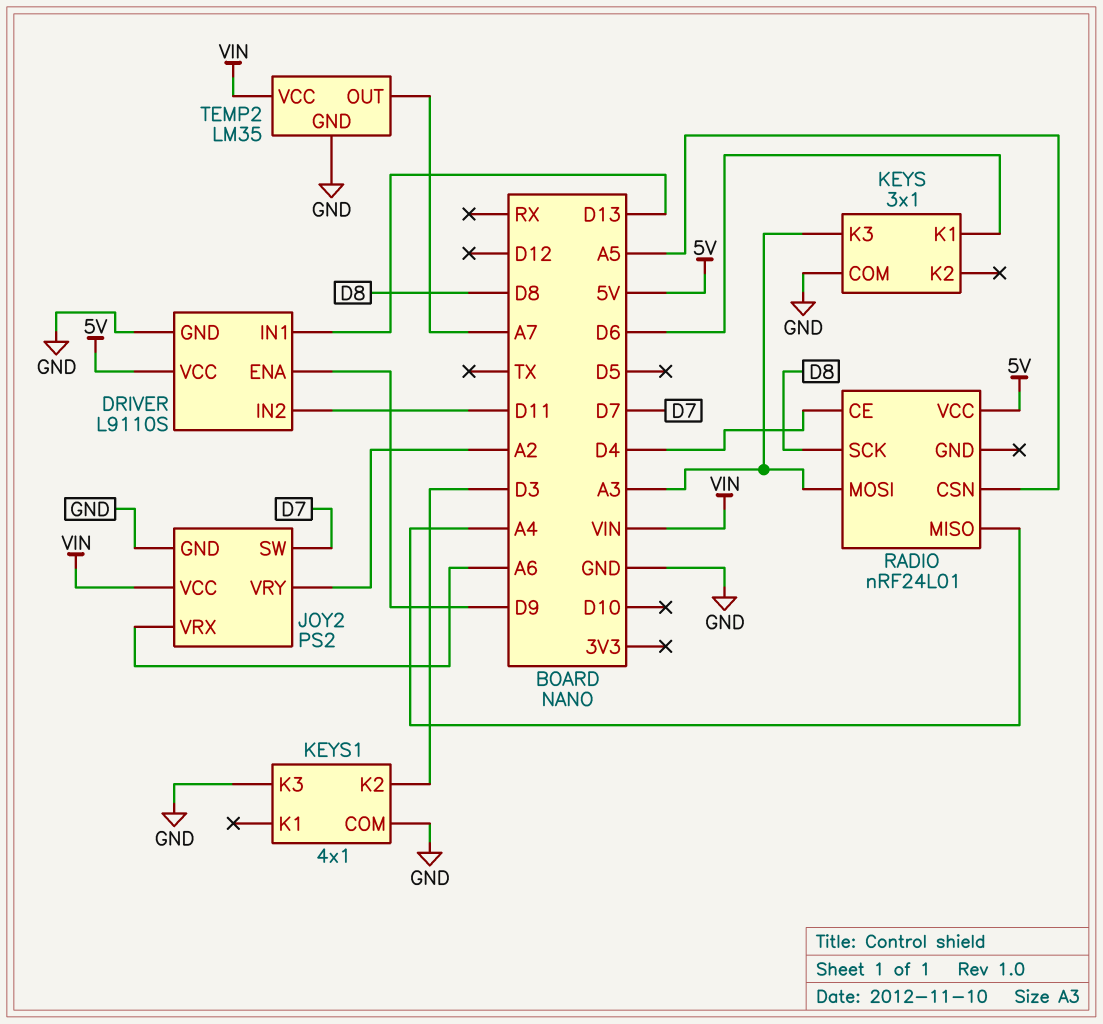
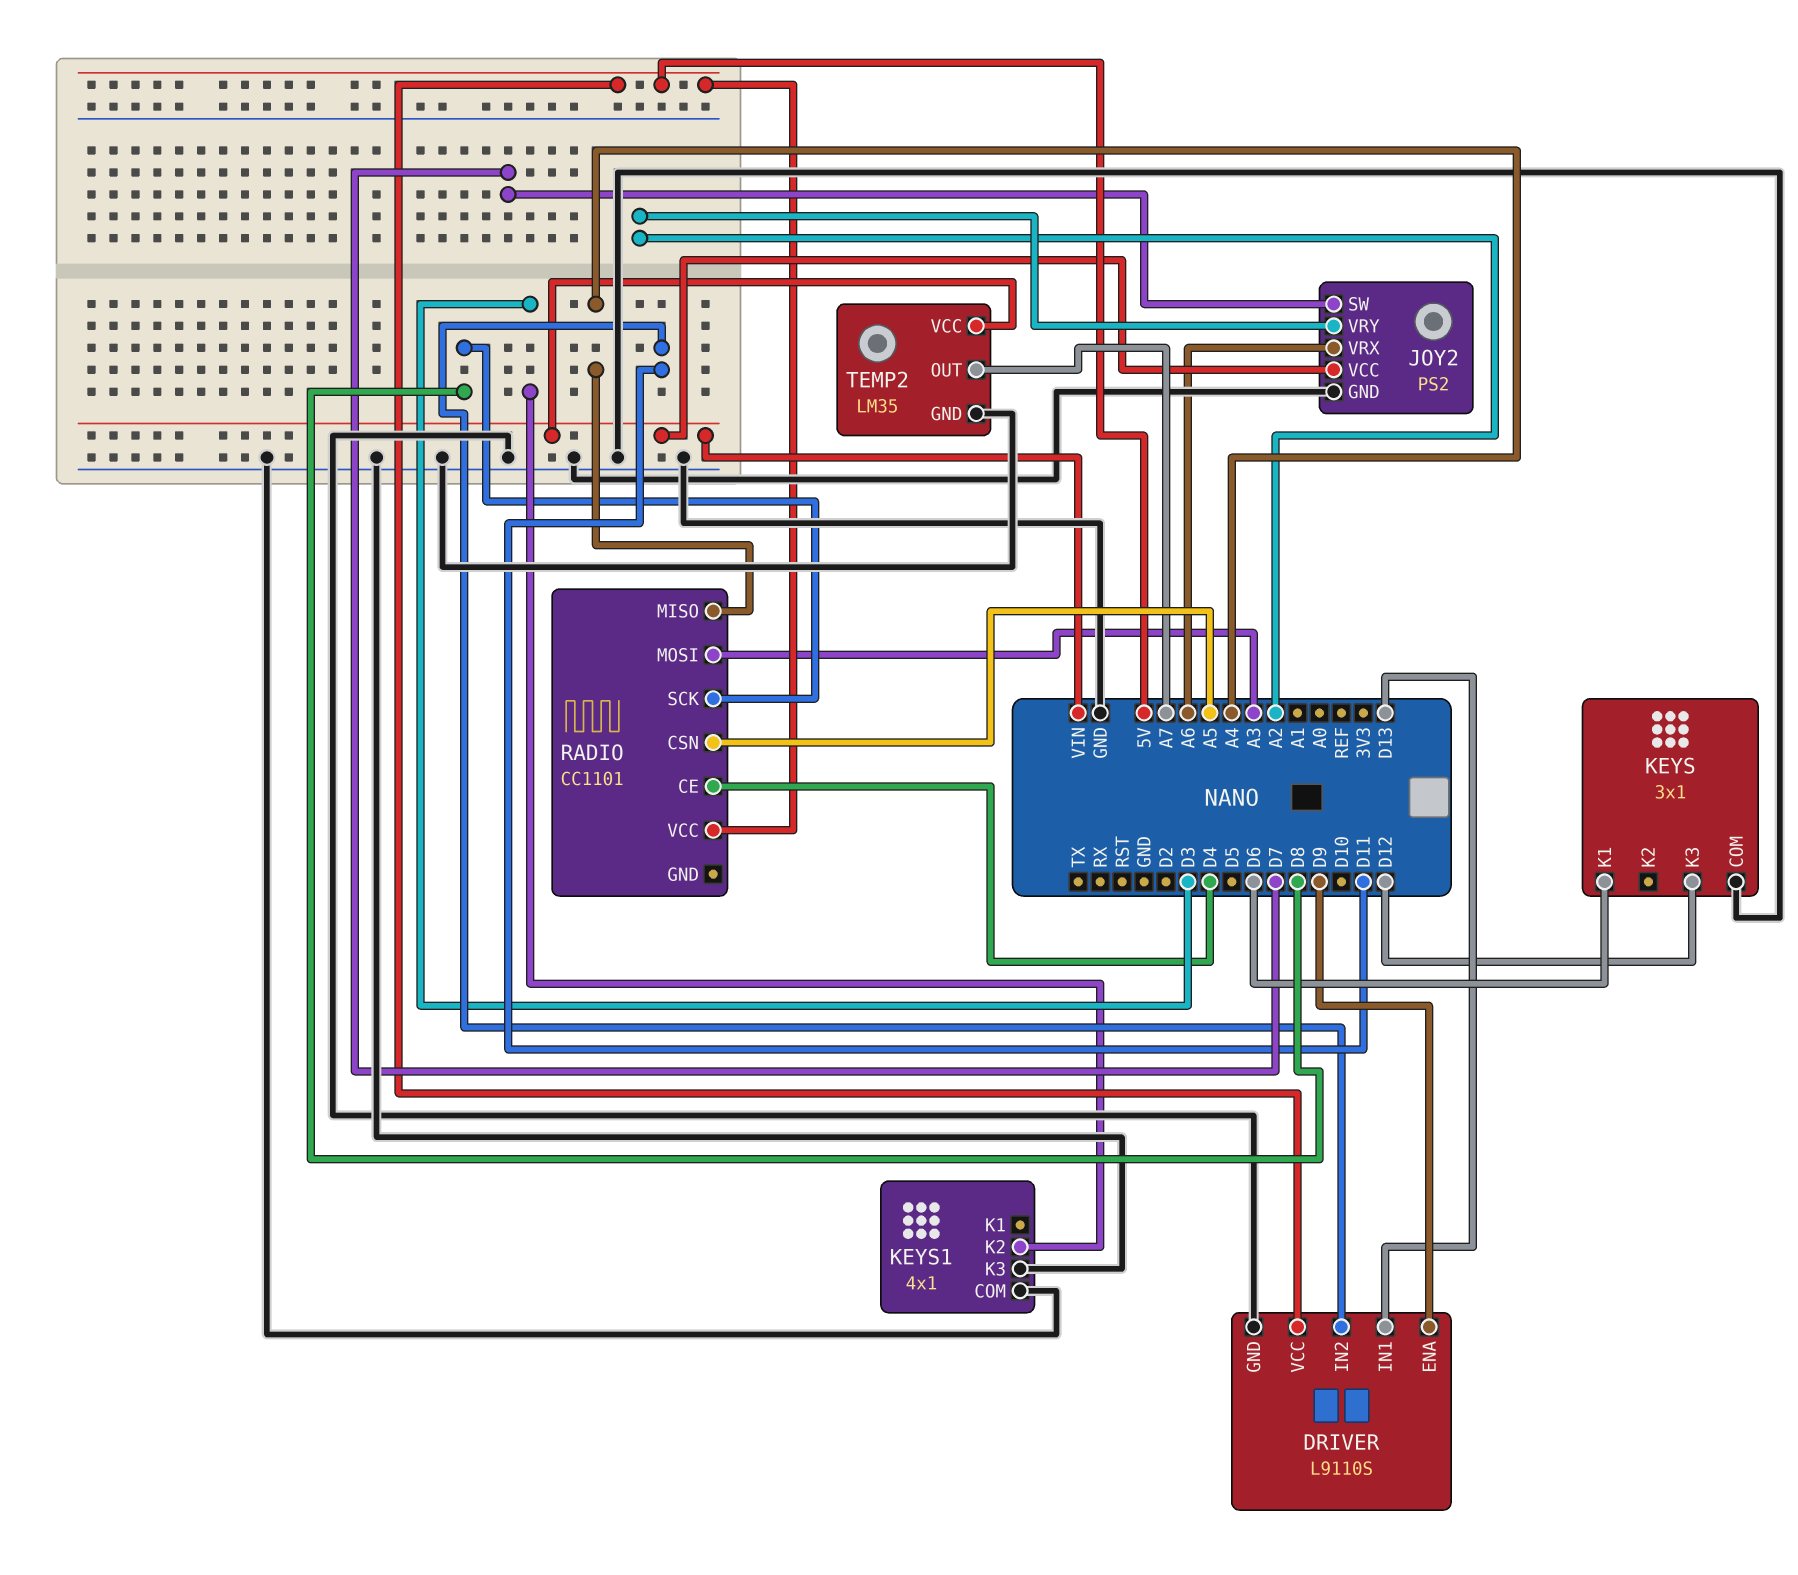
KEYS pin K3: A3 -> D12
RADIO: nRF24L01 -> CC1101

